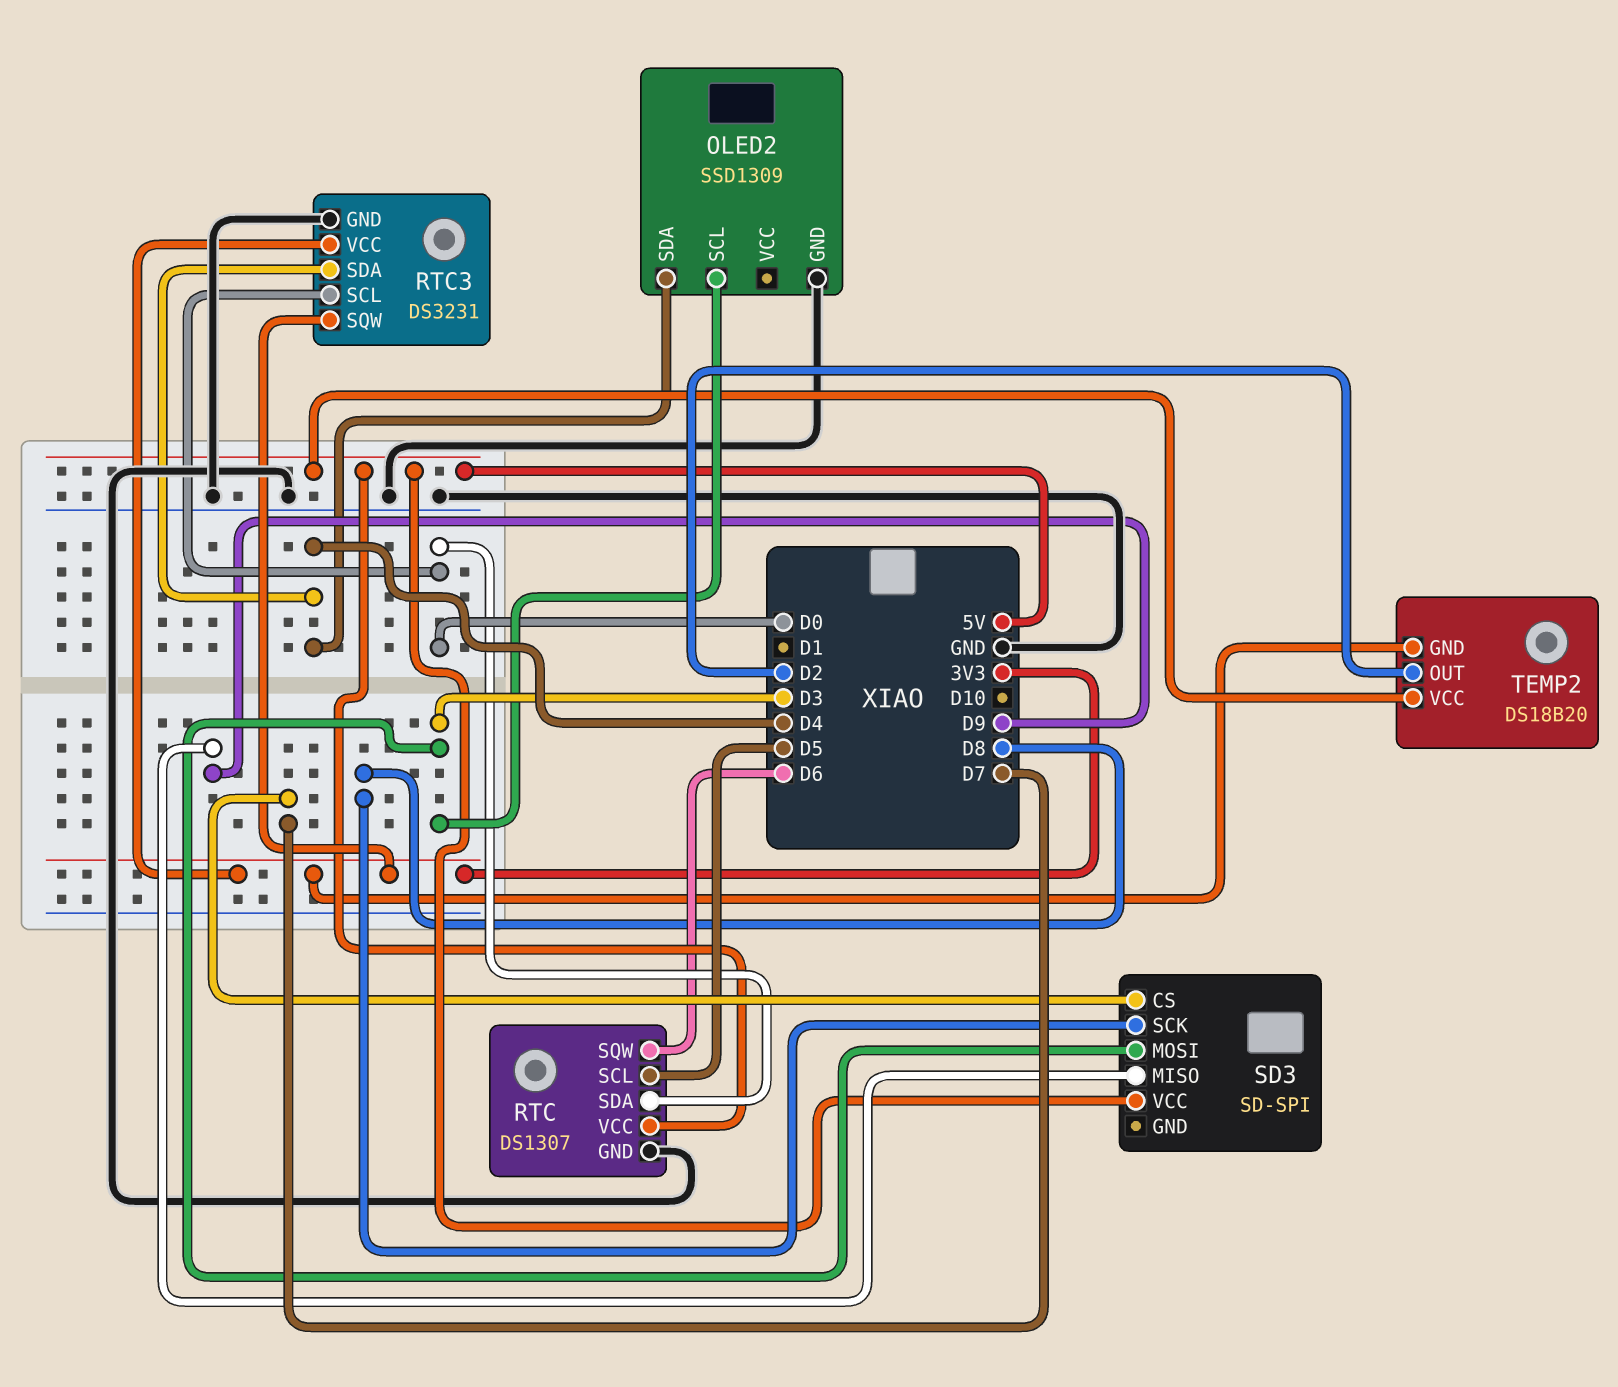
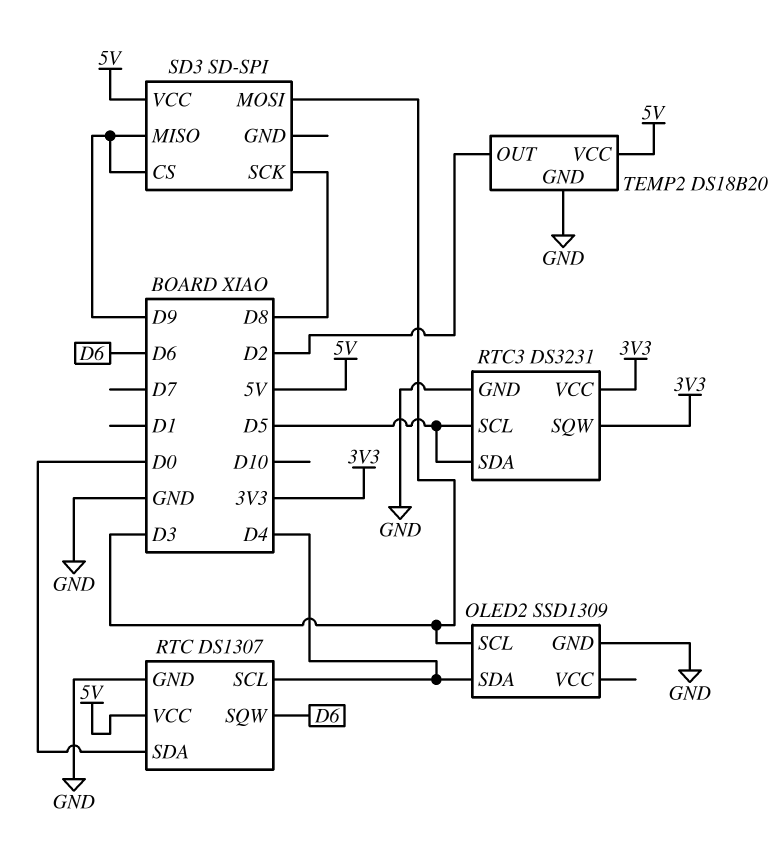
RTC pin SCL: D5 -> D4
RTC3 pin SCL: D0 -> D5
RTC3 pin SDA: D4 -> D5
SD3 pin CS: D7 -> D9
TEMP2 pin GND: 3V3 -> GND

